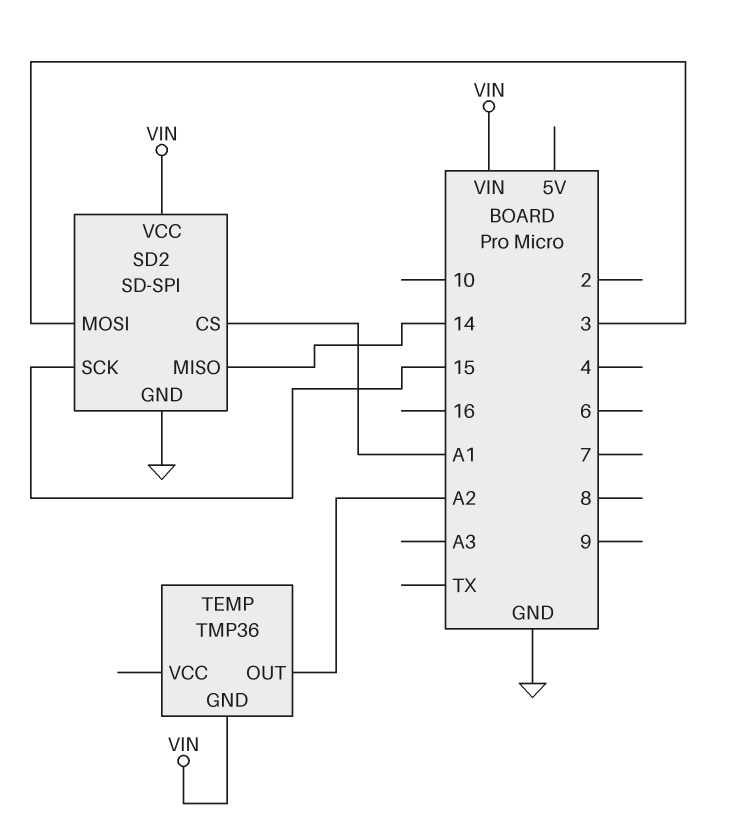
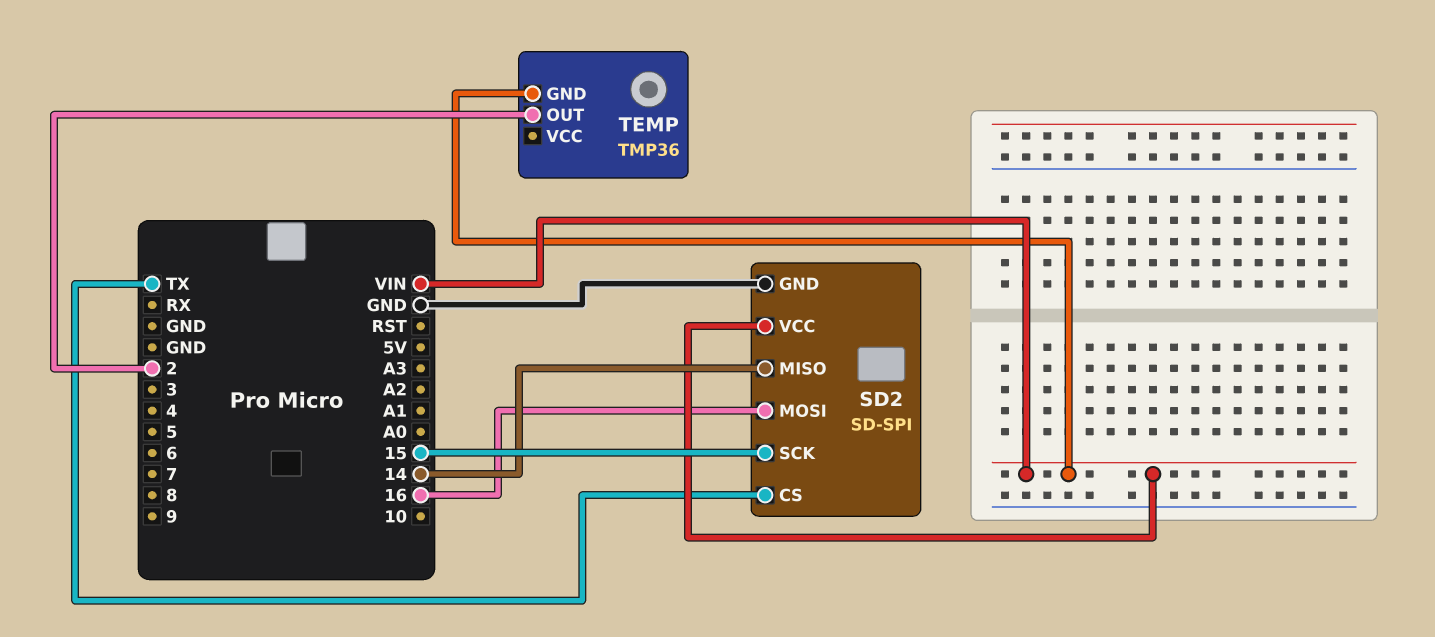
SD2 pin CS: A1 -> TX
SD2 pin MOSI: 3 -> 16
TEMP pin OUT: A2 -> 2

